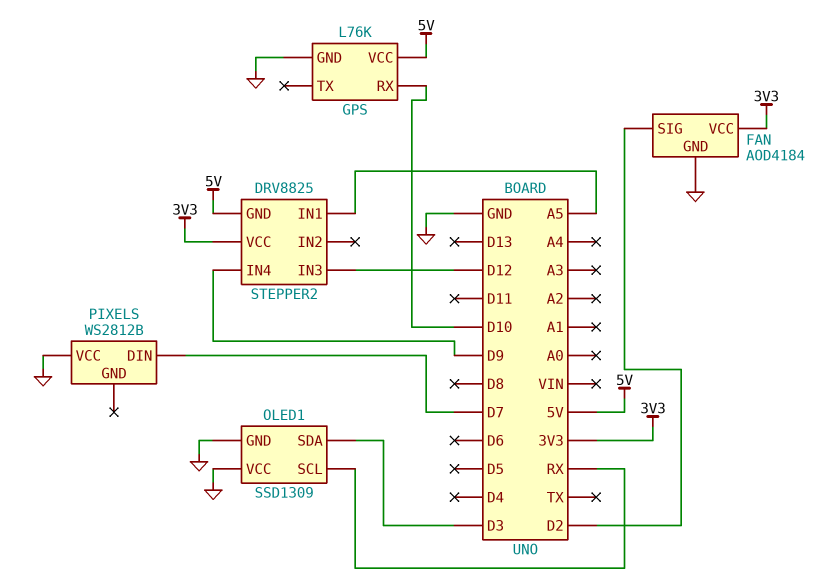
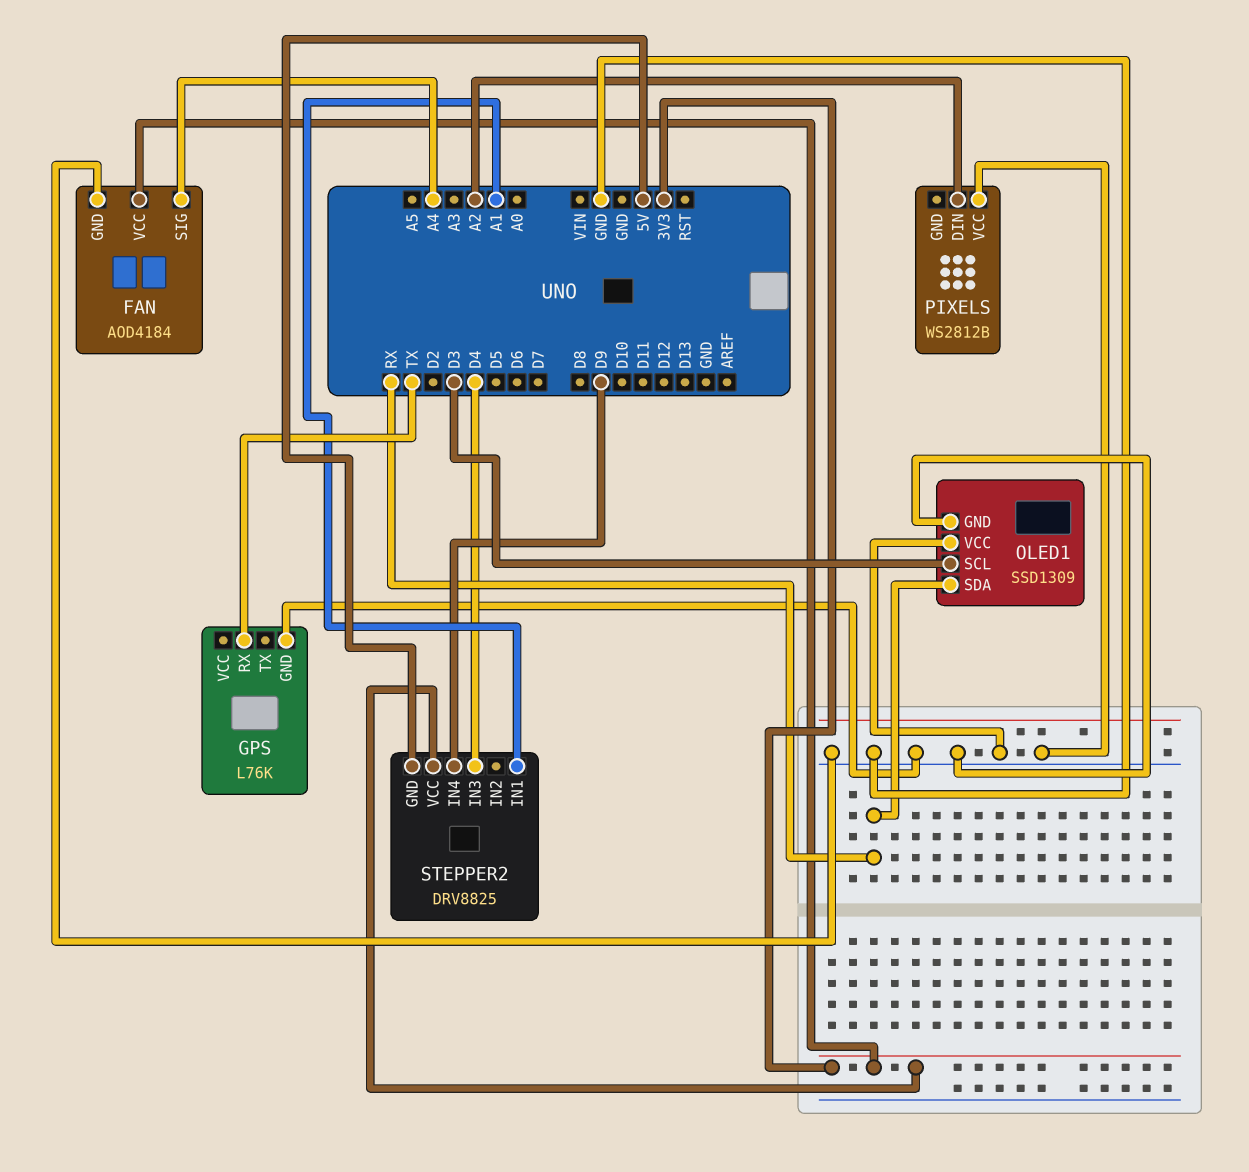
FAN pin SIG: D2 -> A4
GPS pin RX: D10 -> TX
GPS pin VCC: 5V -> none
OLED1 pin SCL: RX -> D3
OLED1 pin SDA: D3 -> RX
PIXELS pin DIN: D7 -> A2
STEPPER2 pin IN1: A5 -> A1
STEPPER2 pin IN3: D12 -> D4

